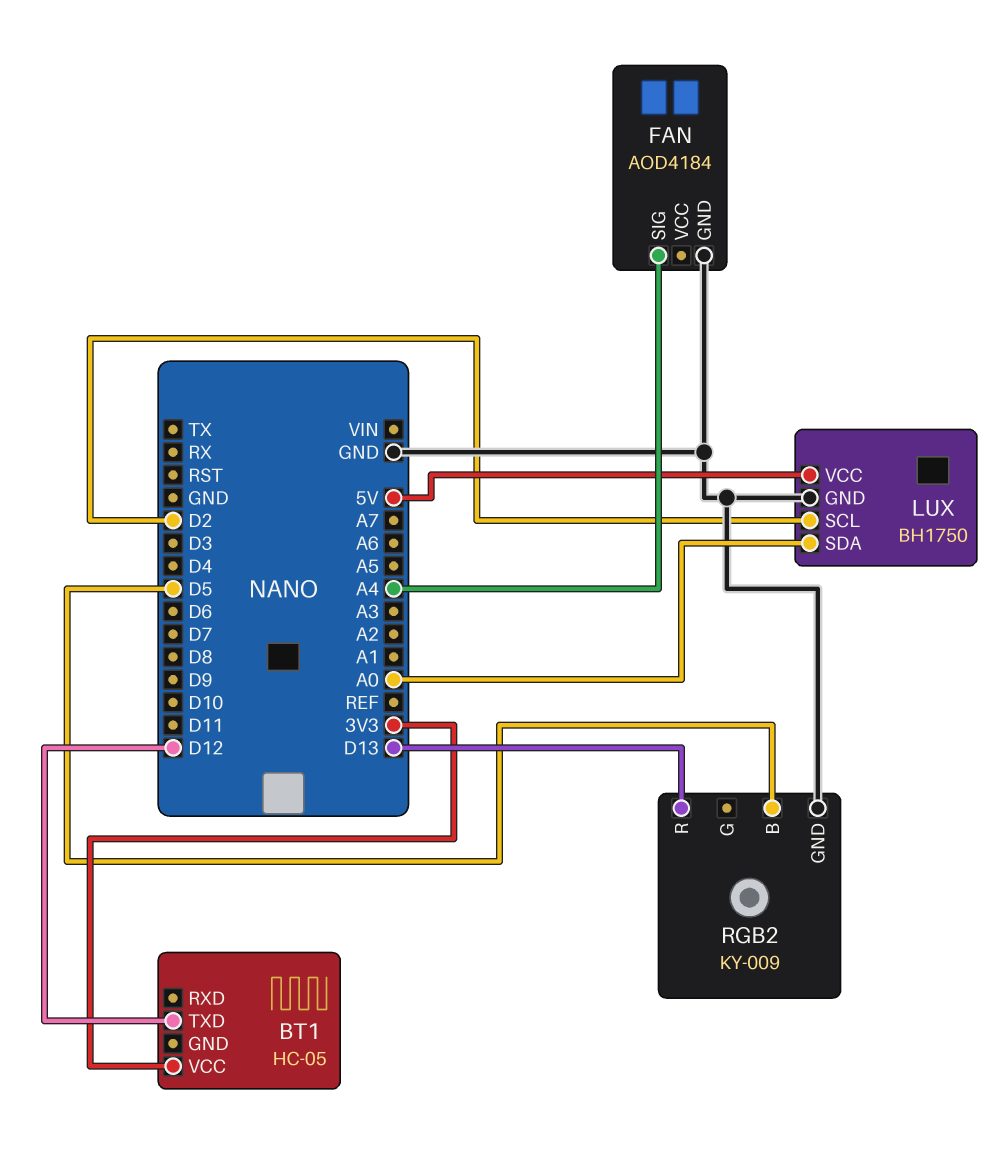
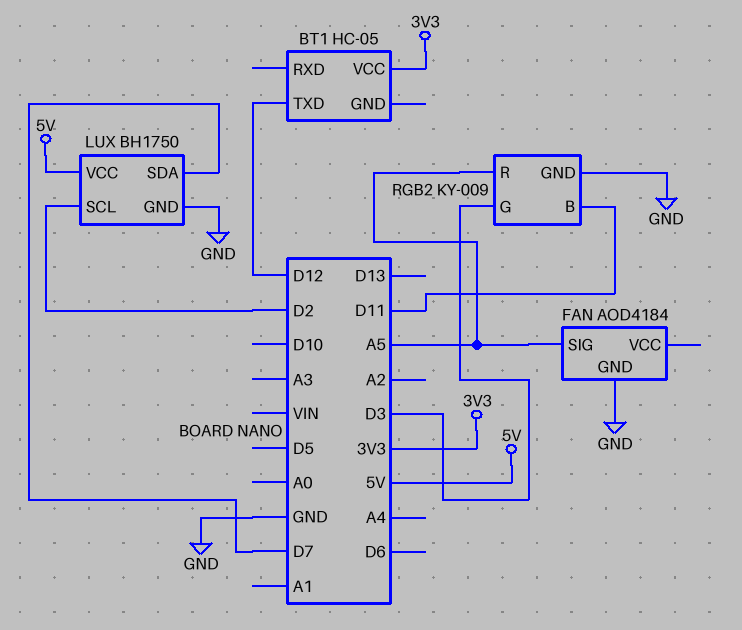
FAN pin SIG: A4 -> A5
LUX pin SDA: A0 -> D7
RGB2 pin B: D5 -> D11
RGB2 pin G: none -> D3
RGB2 pin R: D13 -> A5

